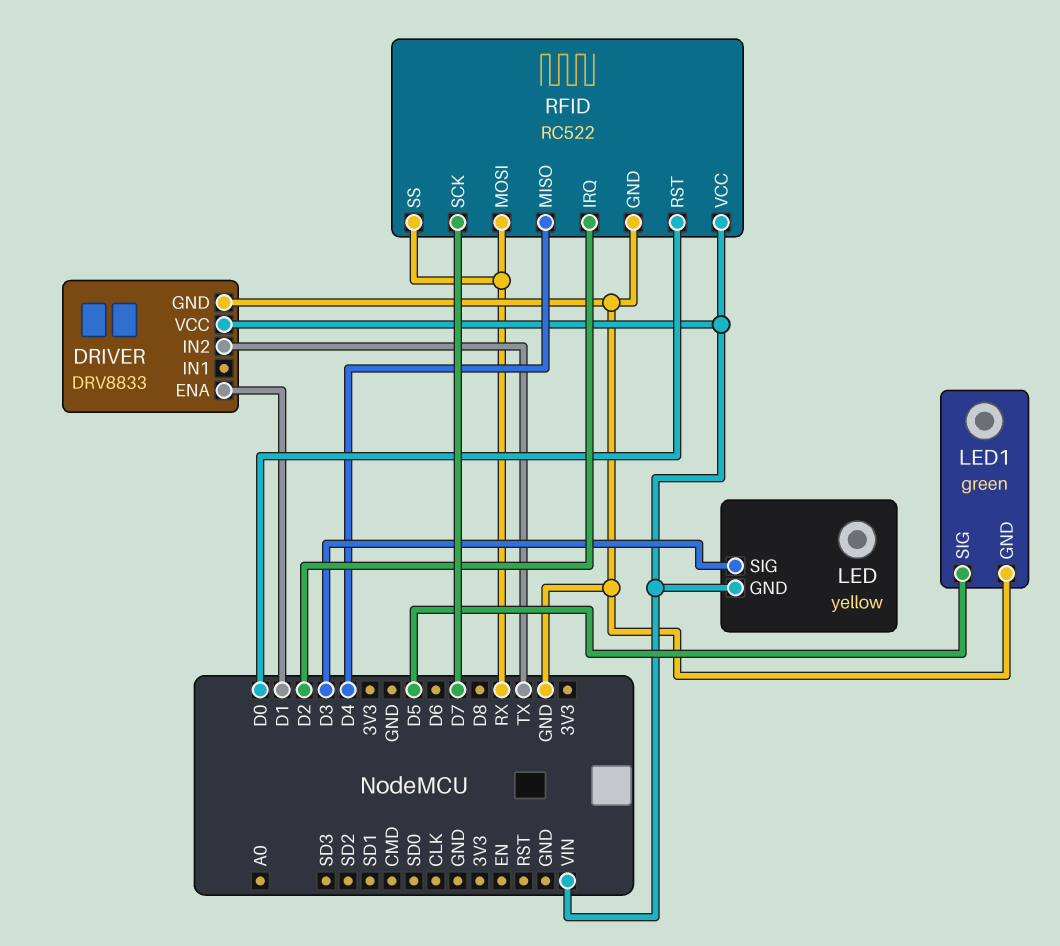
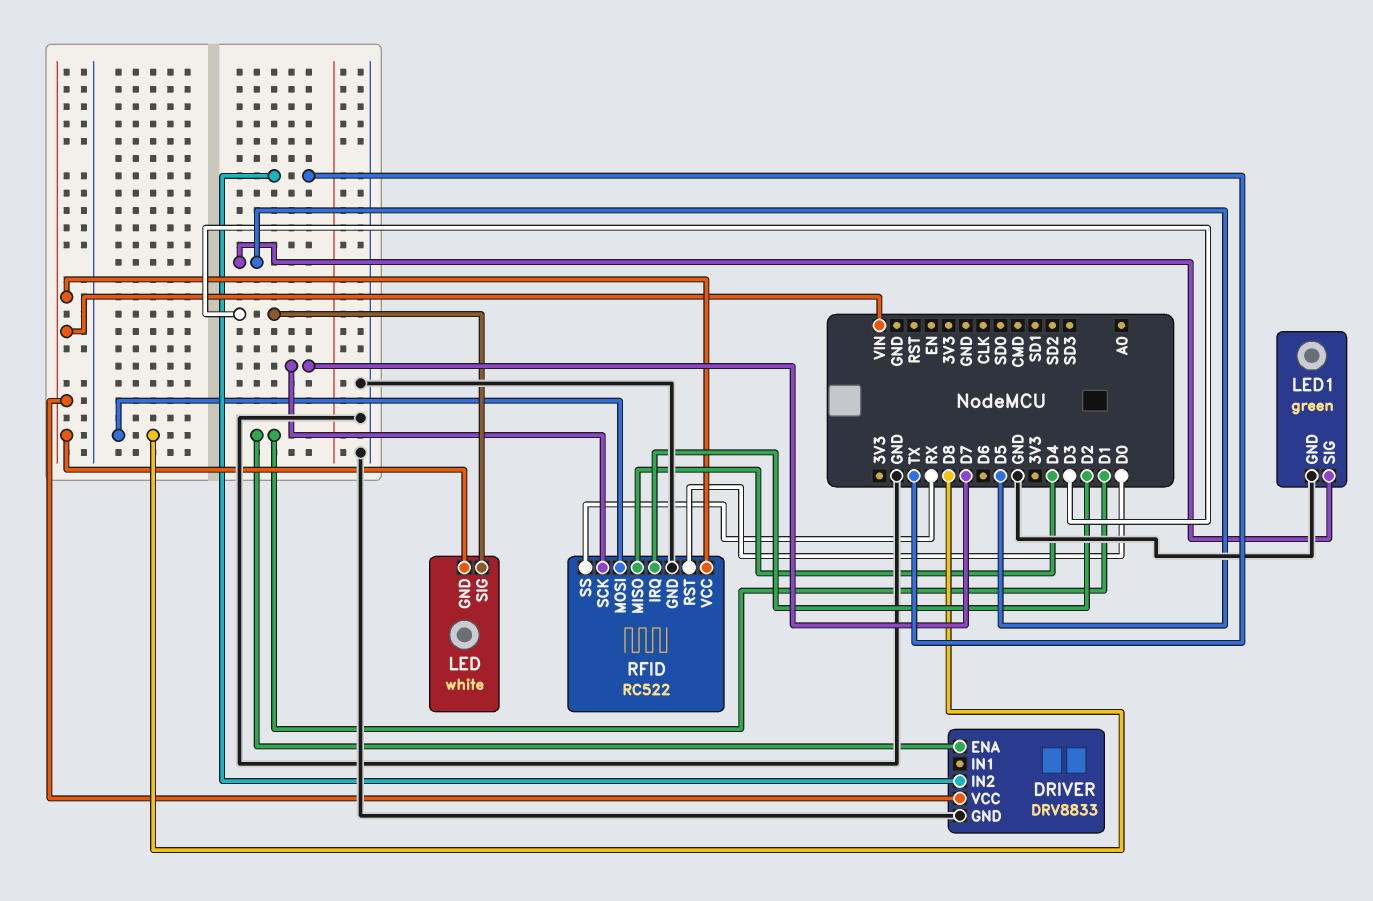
LED: yellow -> white
RFID pin MOSI: RX -> D8

